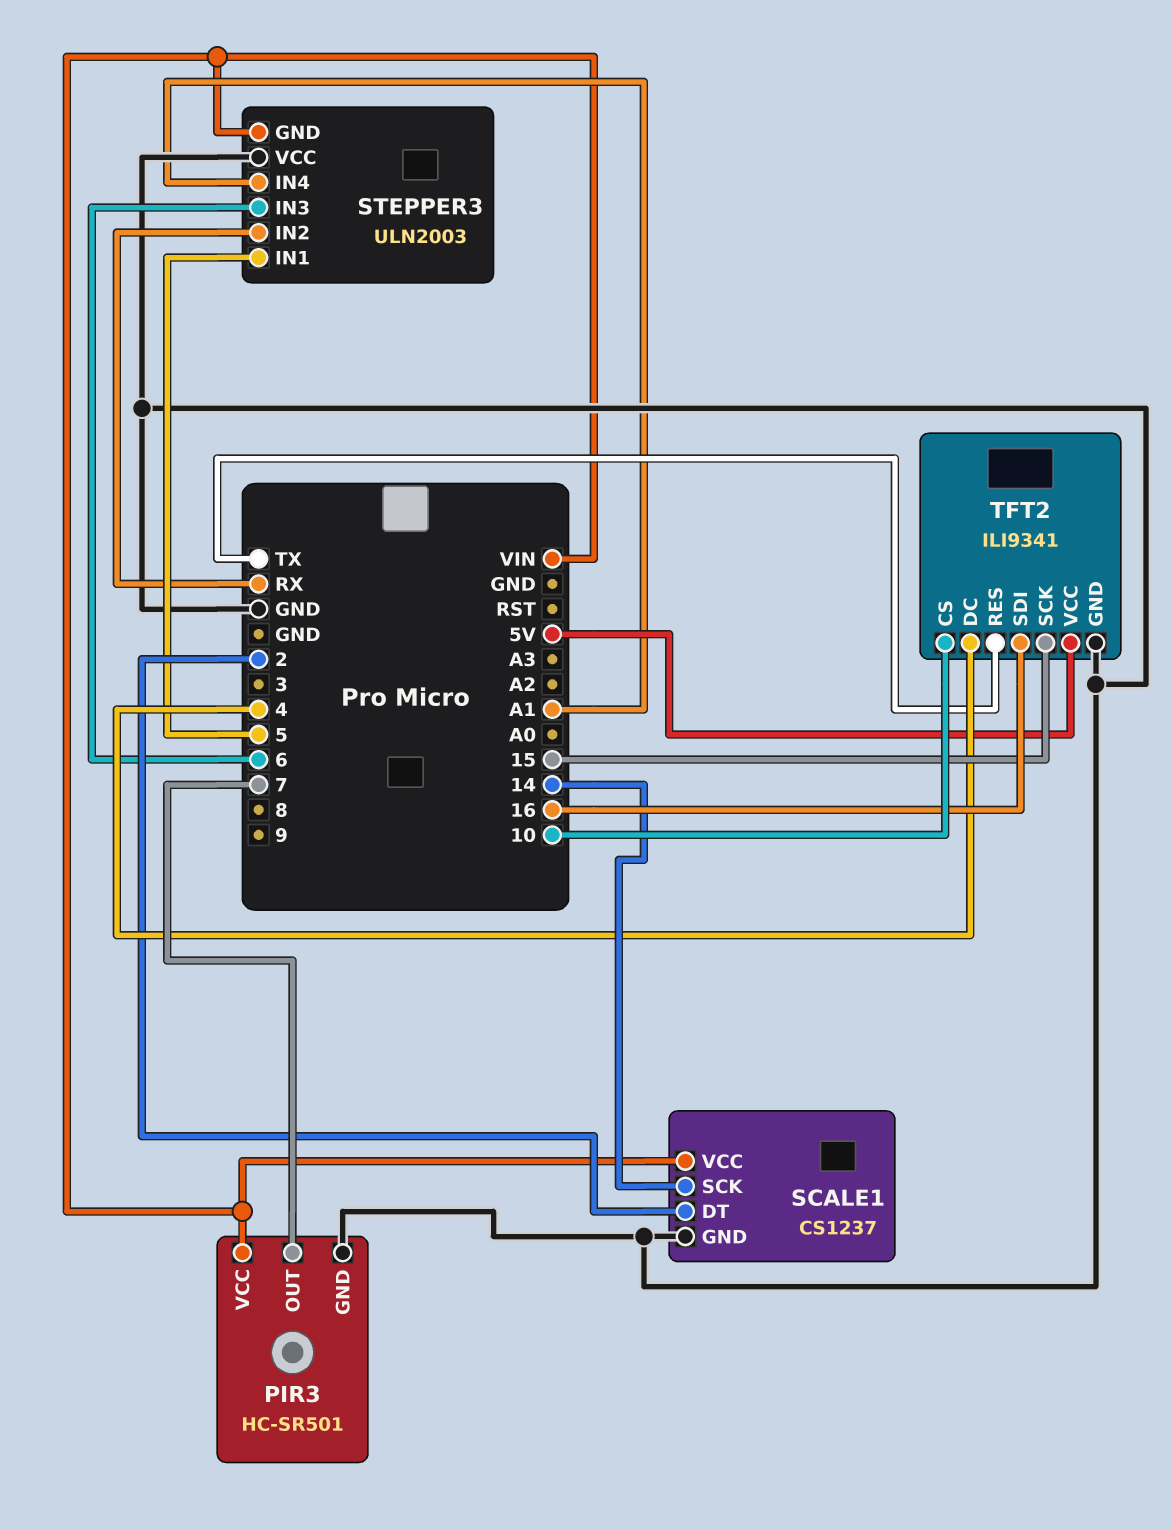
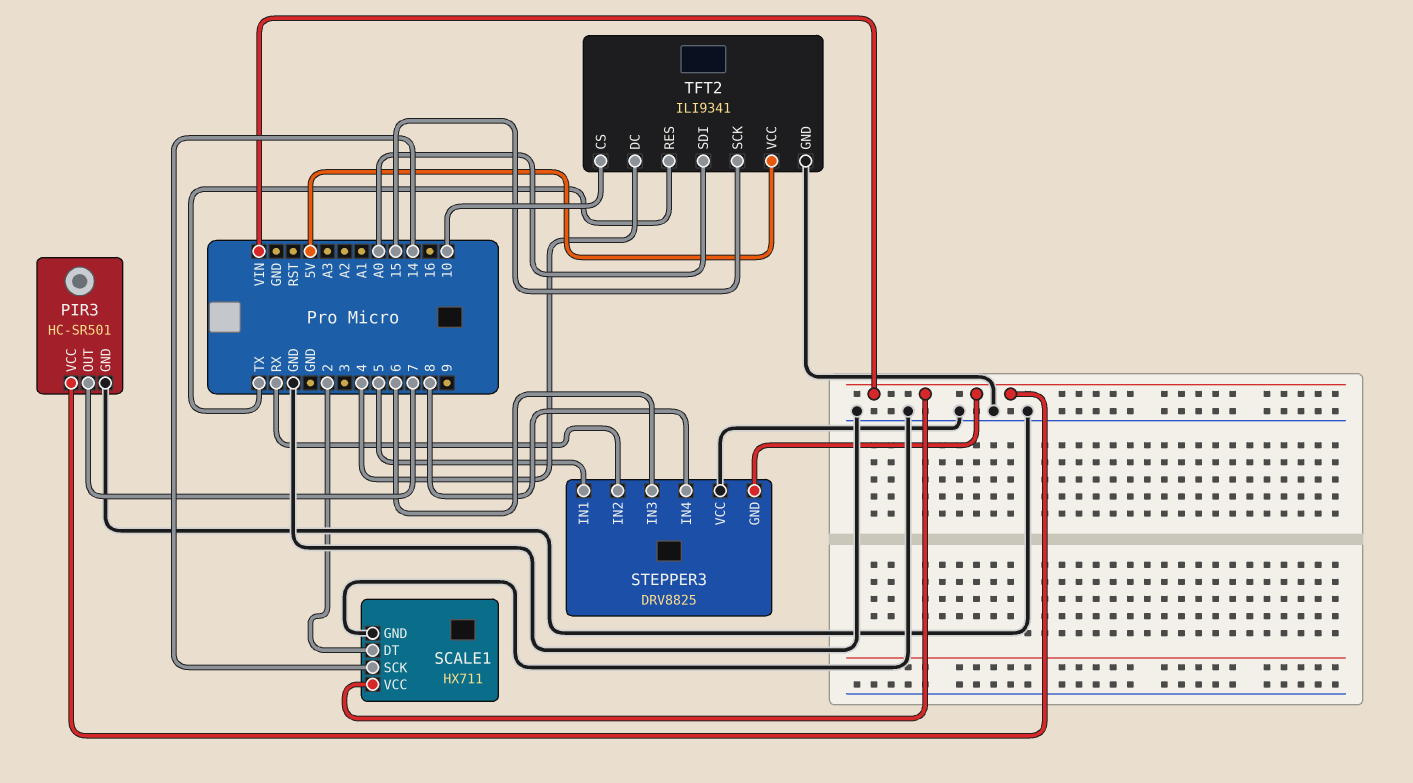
SCALE1: CS1237 -> HX711
STEPPER3: ULN2003 -> DRV8825
STEPPER3 pin IN4: A1 -> 8
TFT2 pin SDI: 16 -> A0

